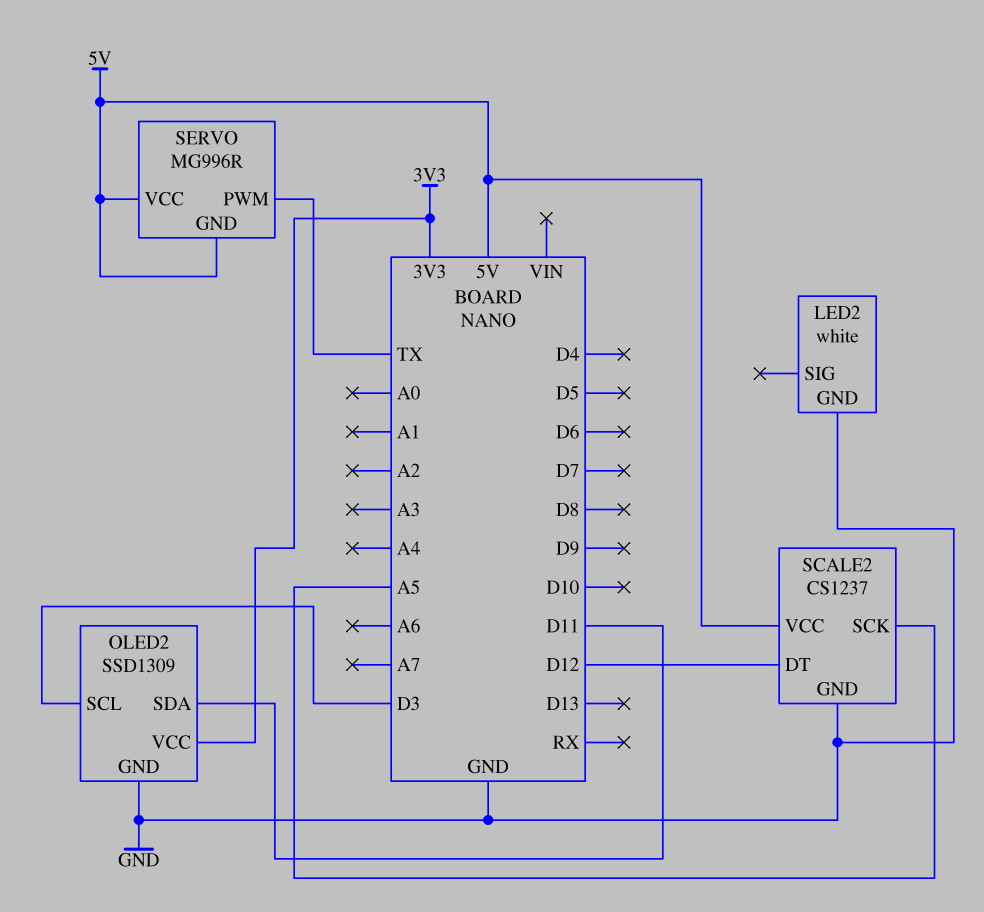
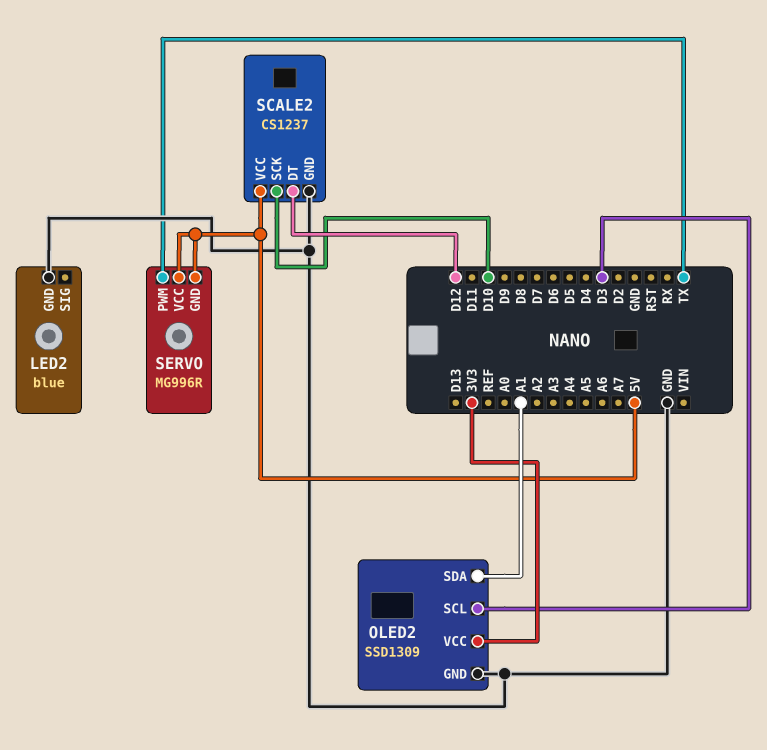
LED2: white -> blue
OLED2 pin SDA: D11 -> A1
SCALE2 pin SCK: A5 -> D10

